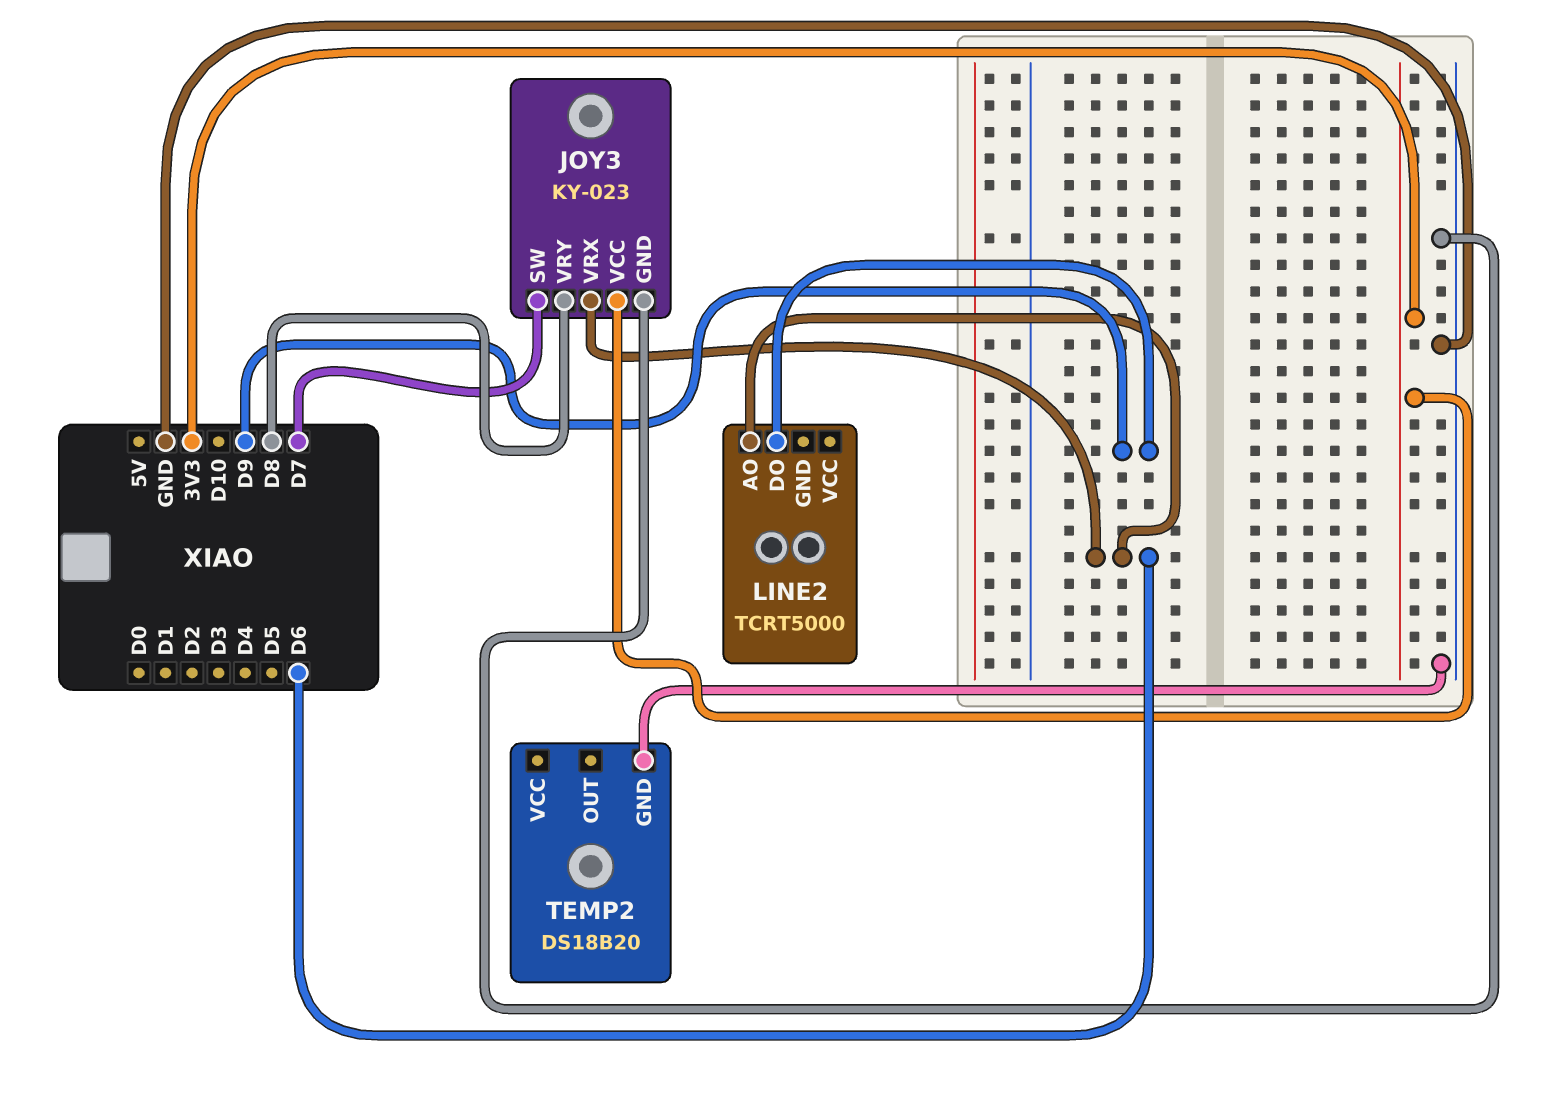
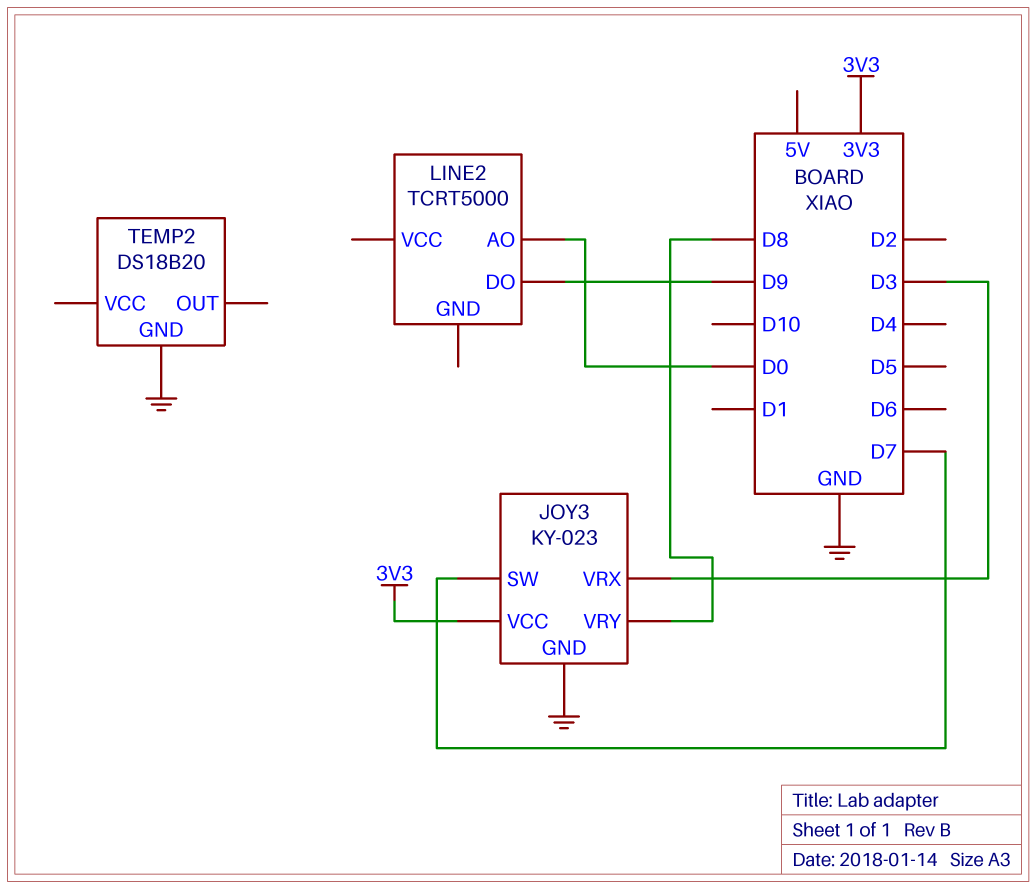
JOY3 pin VRX: D6 -> D3
LINE2 pin AO: D6 -> D0

